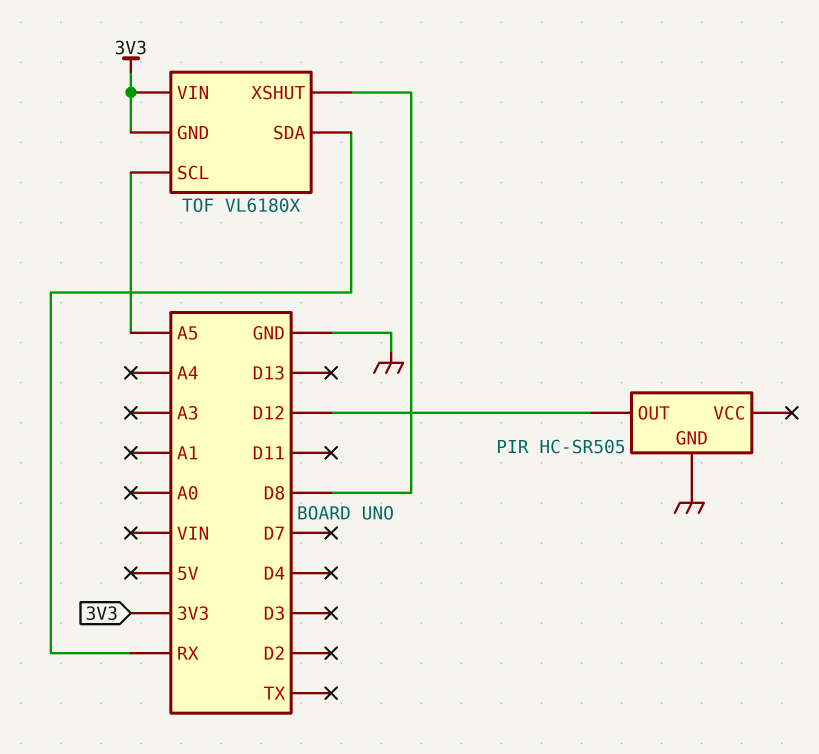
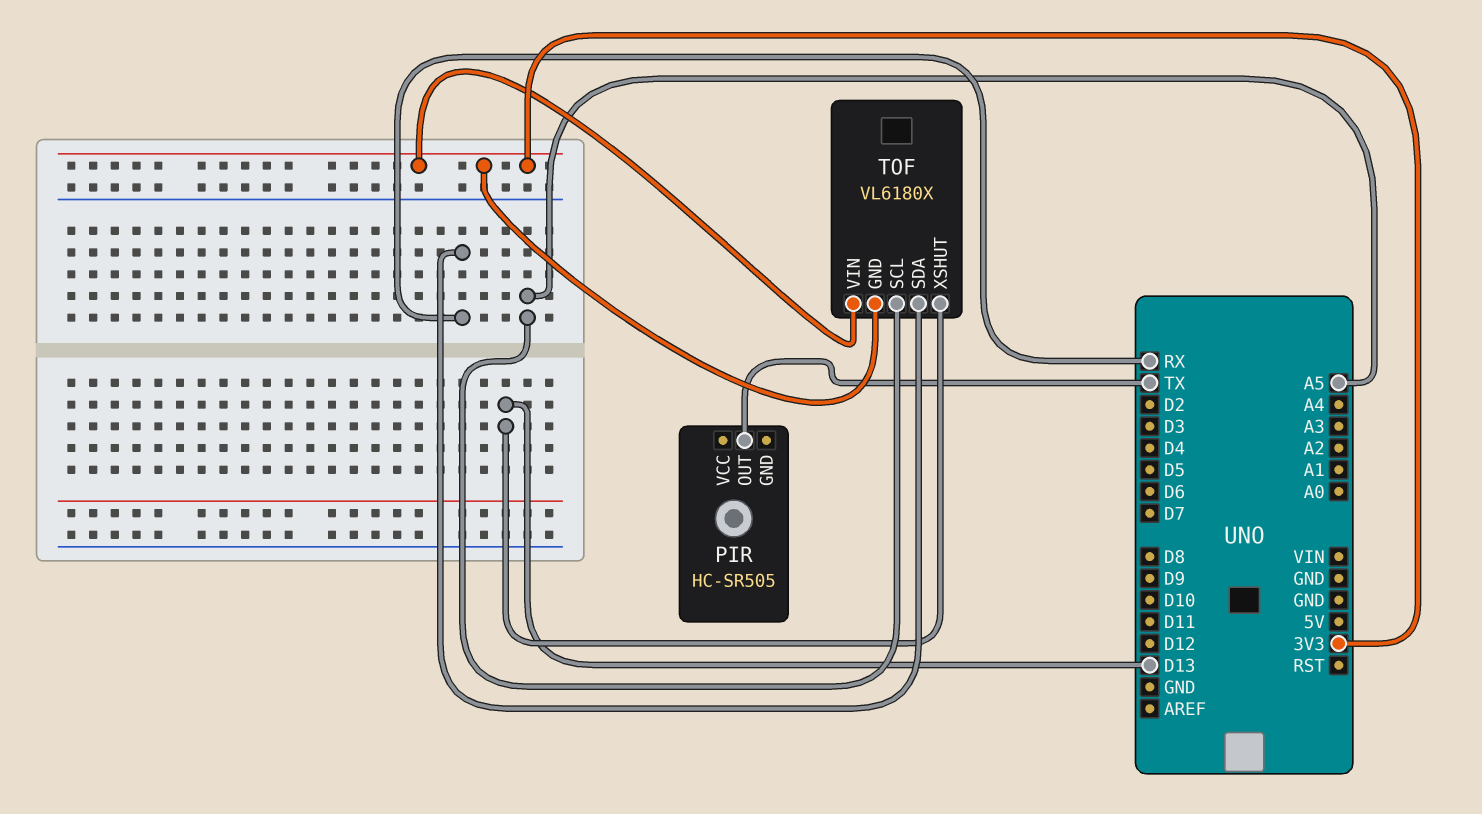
PIR pin GND: GND -> none
PIR pin OUT: D12 -> TX
TOF pin XSHUT: D8 -> D13

